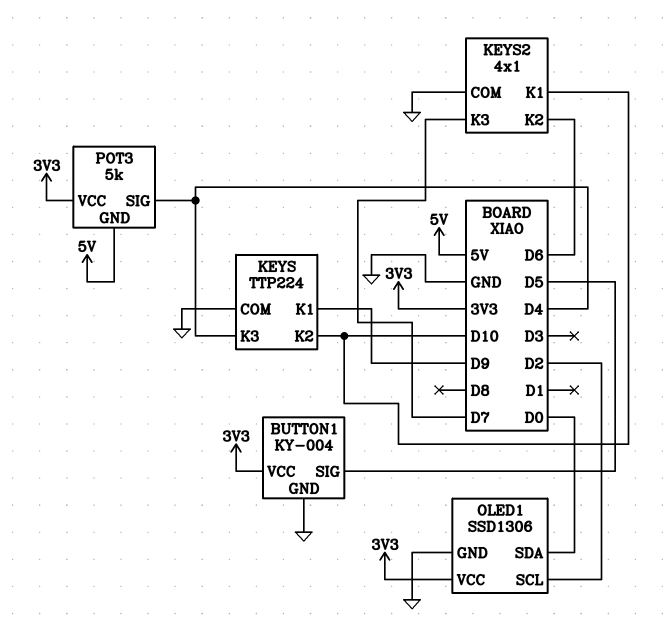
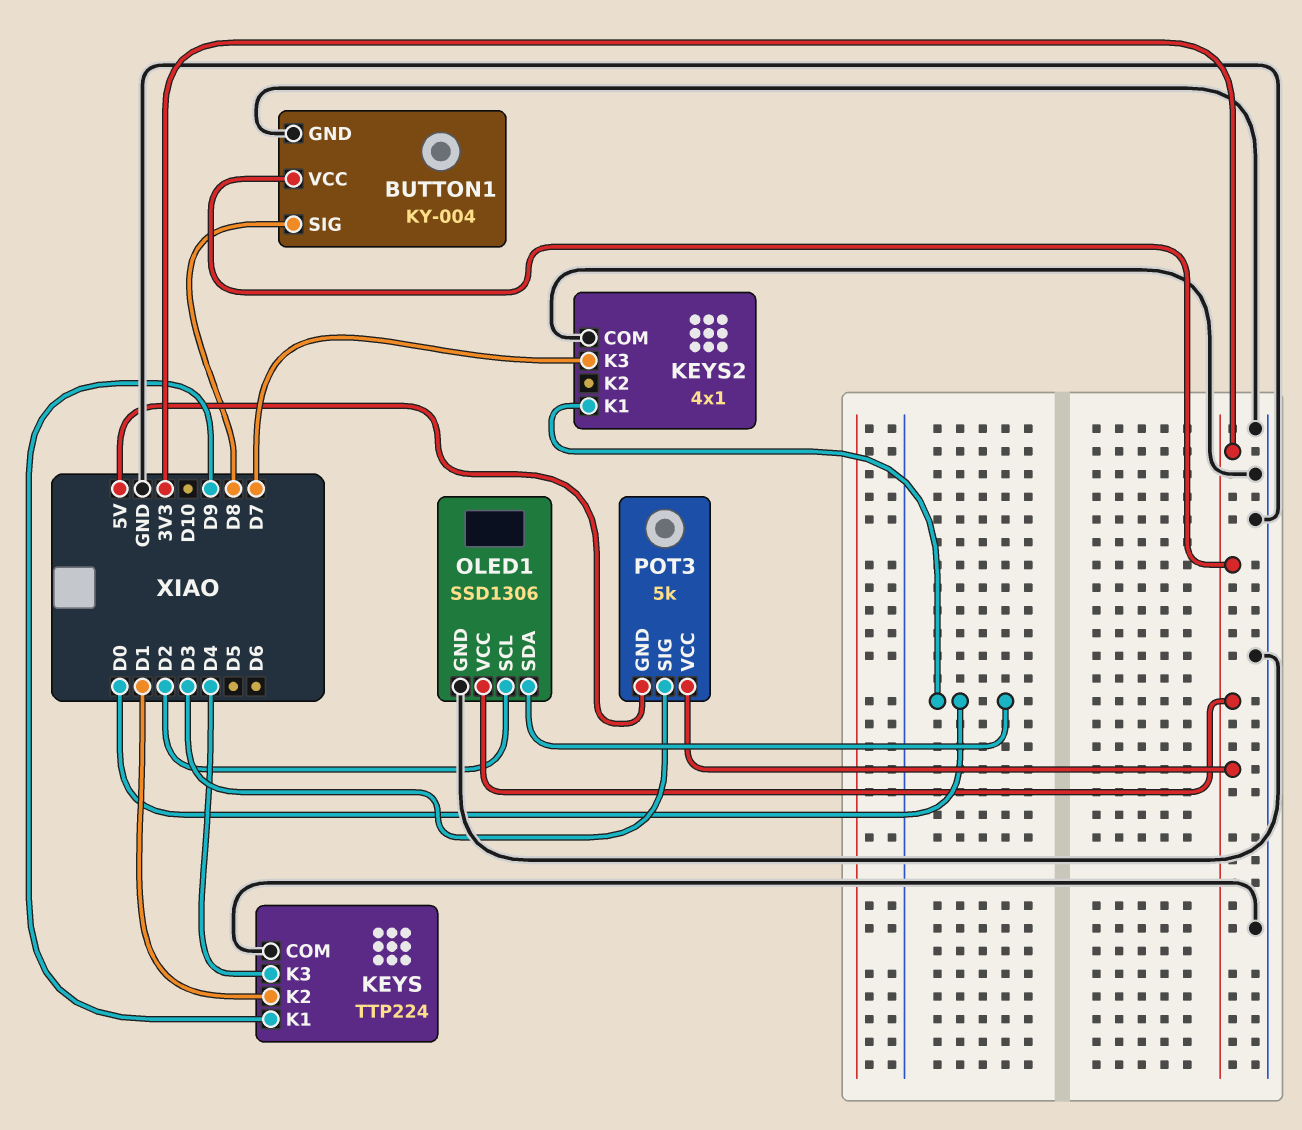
BUTTON1 pin SIG: D5 -> D8
KEYS pin K2: D10 -> D1
KEYS2 pin K1: D10 -> D0
KEYS2 pin K2: D6 -> none
POT3 pin SIG: D4 -> D3

